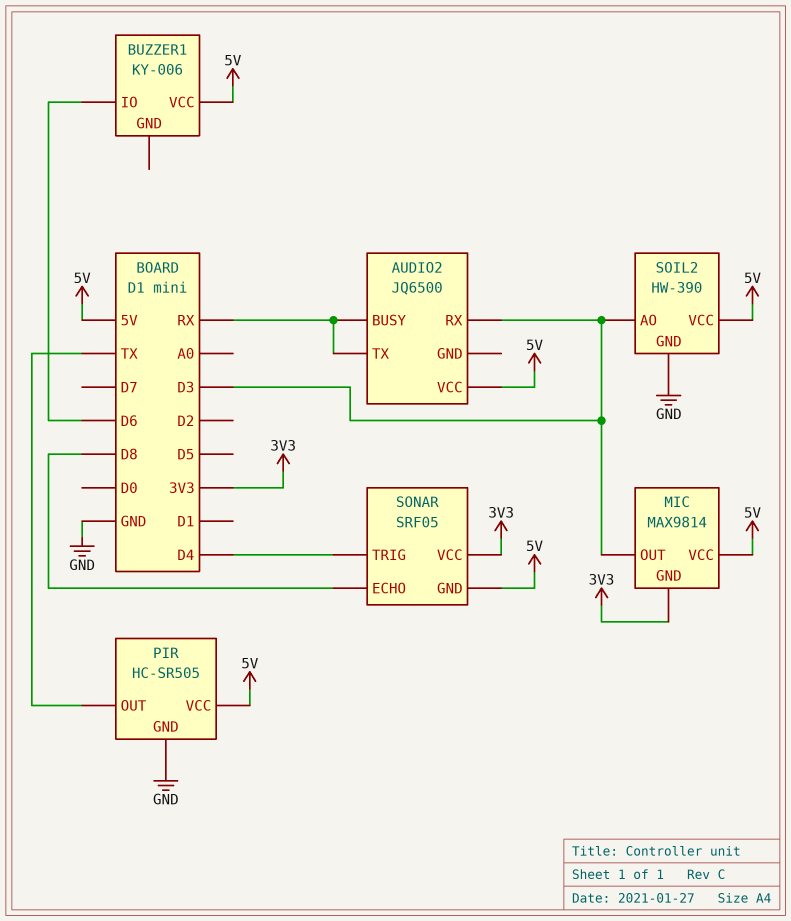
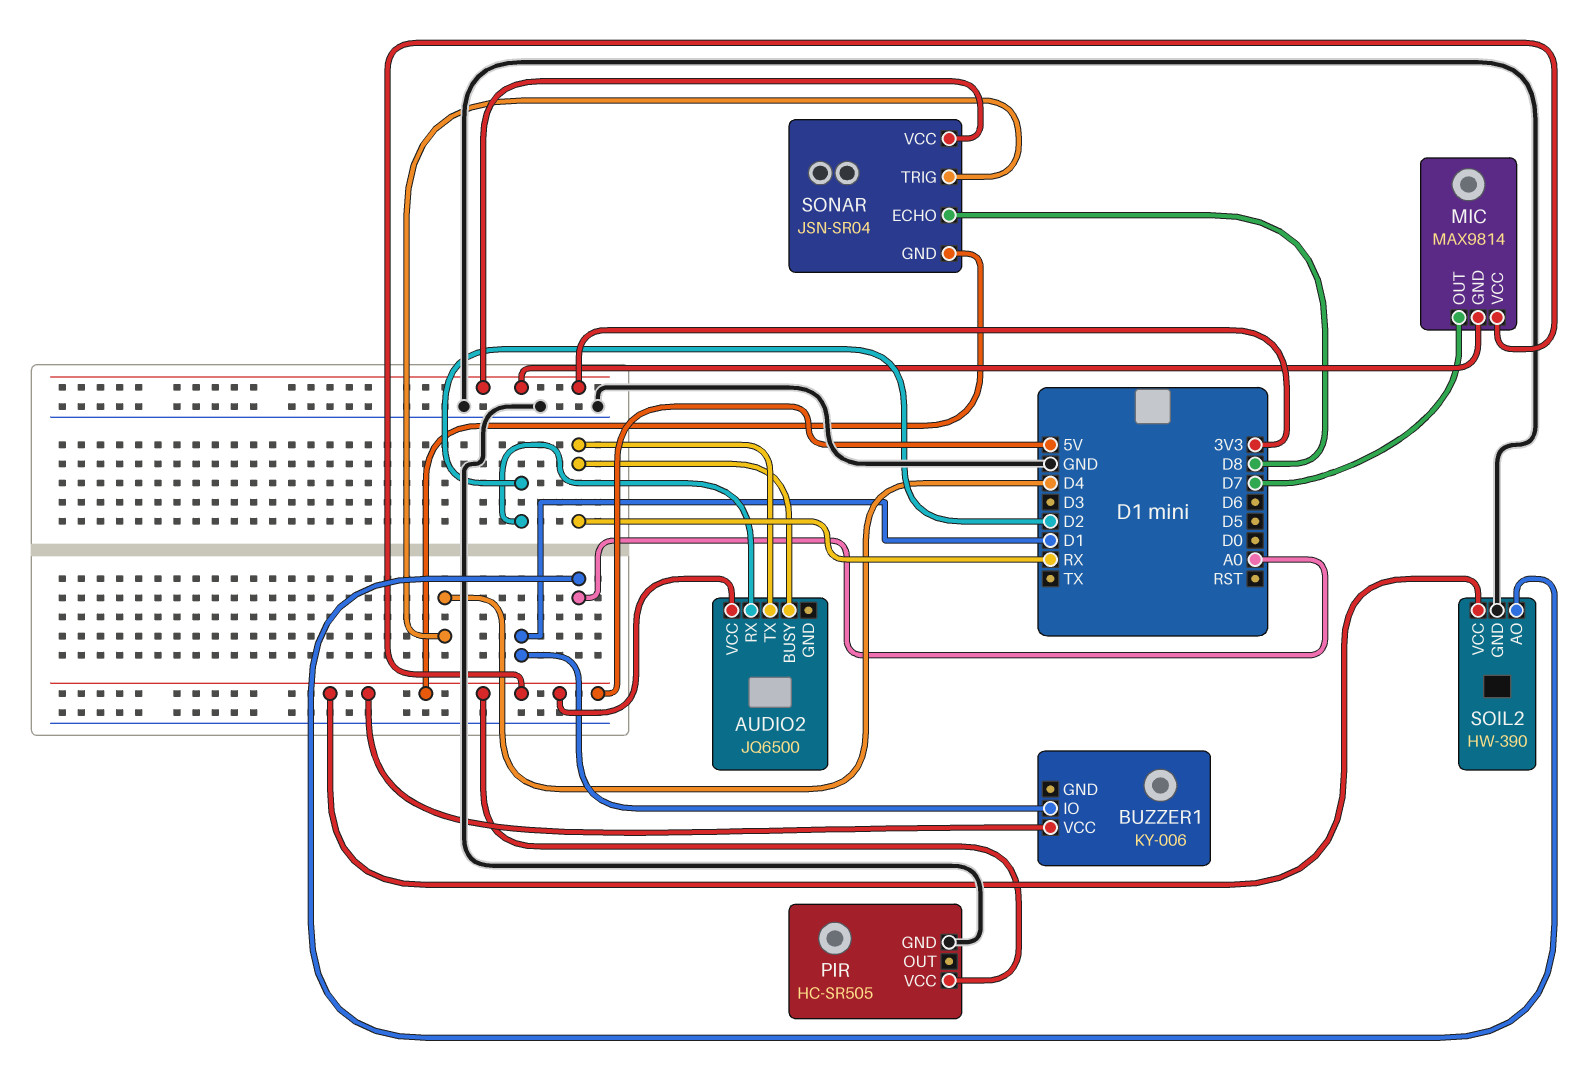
AUDIO2 pin RX: D3 -> D2
BUZZER1 pin IO: D6 -> D1
MIC pin OUT: D3 -> D7
PIR pin OUT: TX -> none
SOIL2 pin AO: D3 -> A0
SONAR: SRF05 -> JSN-SR04

